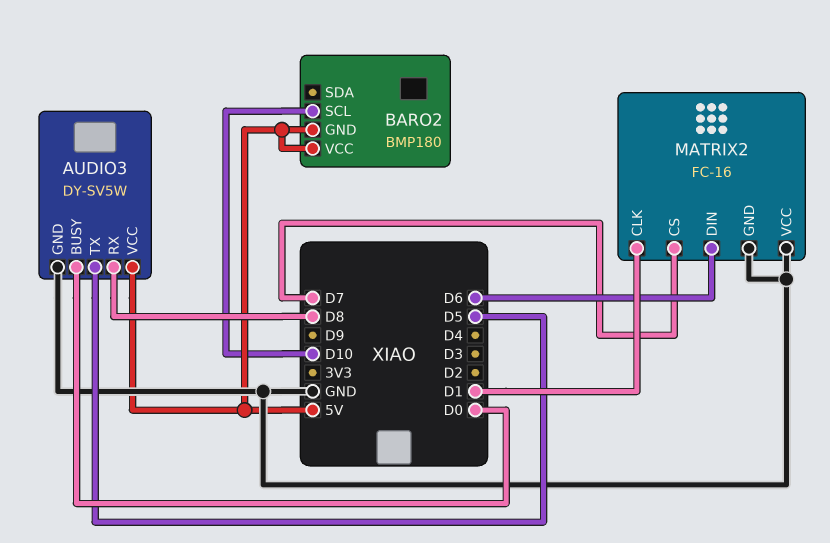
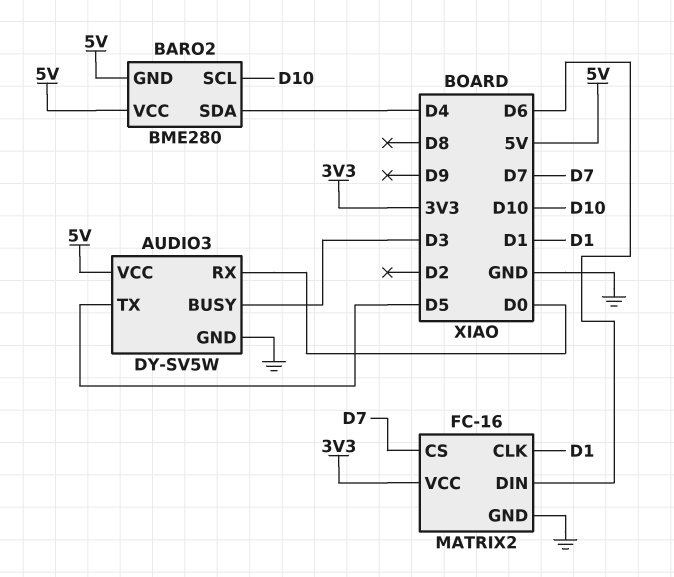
AUDIO3 pin BUSY: D0 -> D3
AUDIO3 pin RX: D8 -> D0
BARO2: BMP180 -> BME280
BARO2 pin SDA: none -> D4
MATRIX2 pin VCC: GND -> 3V3

